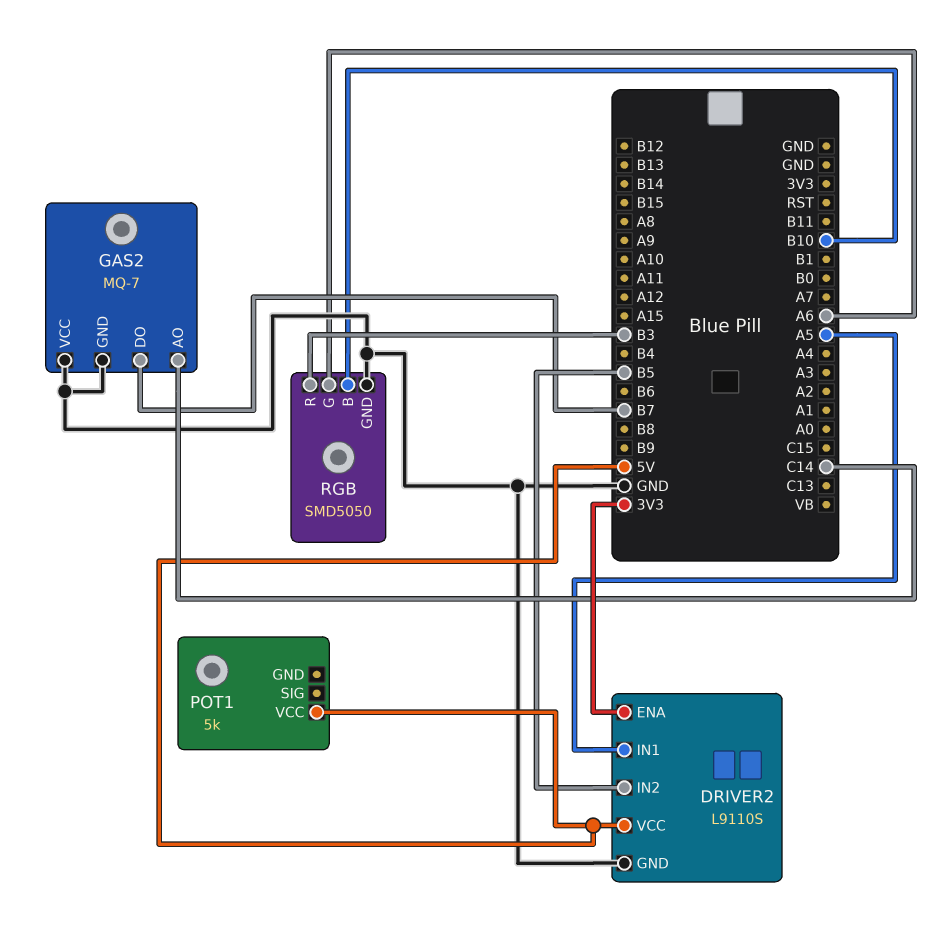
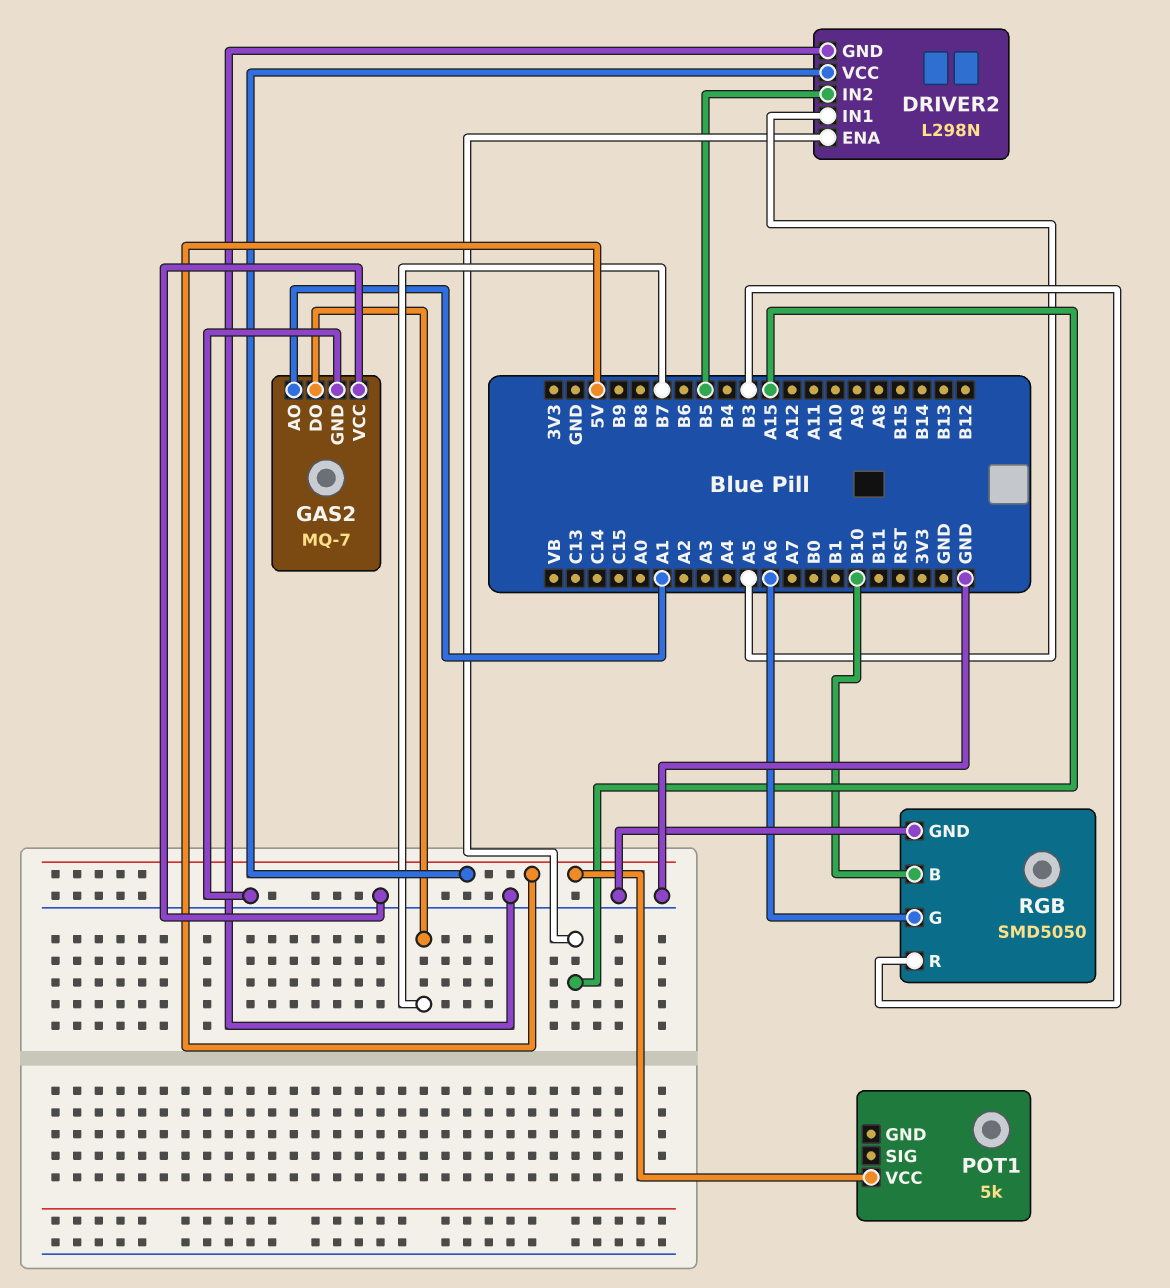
DRIVER2: L9110S -> L298N
DRIVER2 pin ENA: 3V3 -> A15
GAS2 pin AO: C14 -> A1

